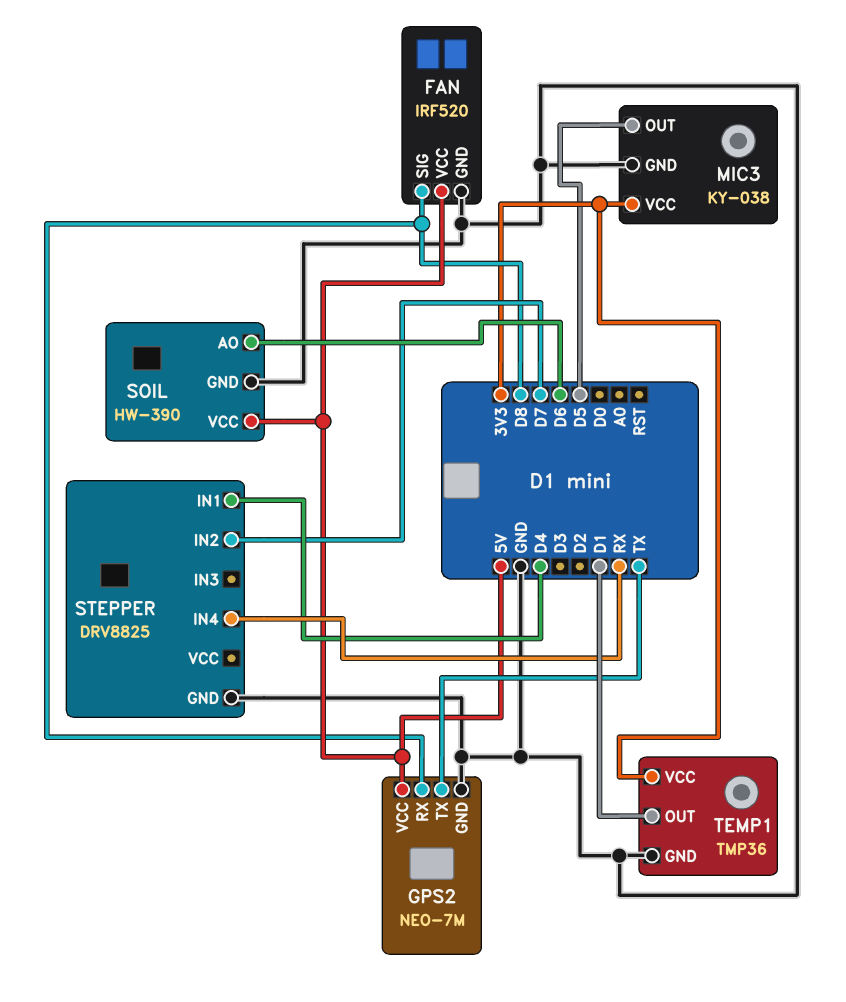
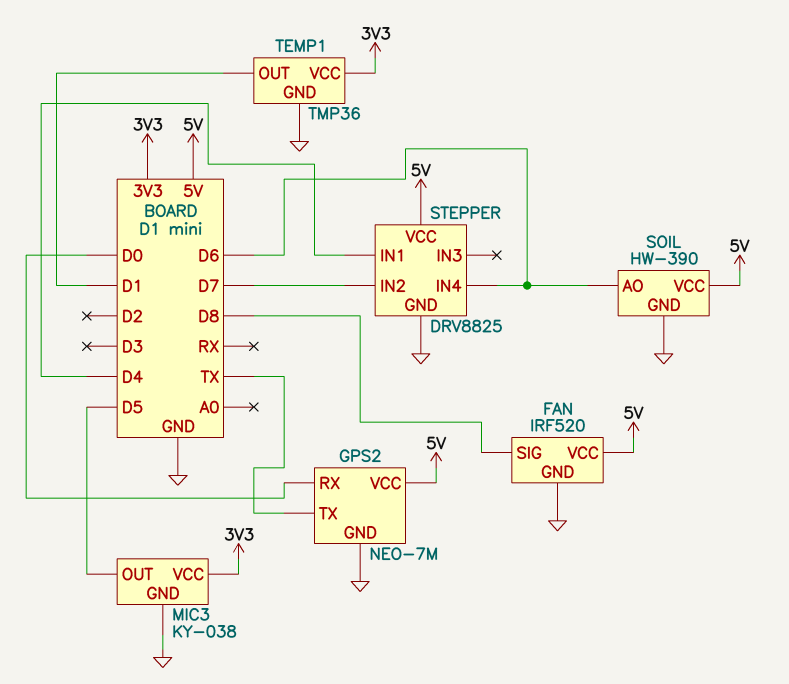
GPS2 pin RX: D8 -> D0
STEPPER pin IN4: RX -> D6
STEPPER pin VCC: none -> 5V

